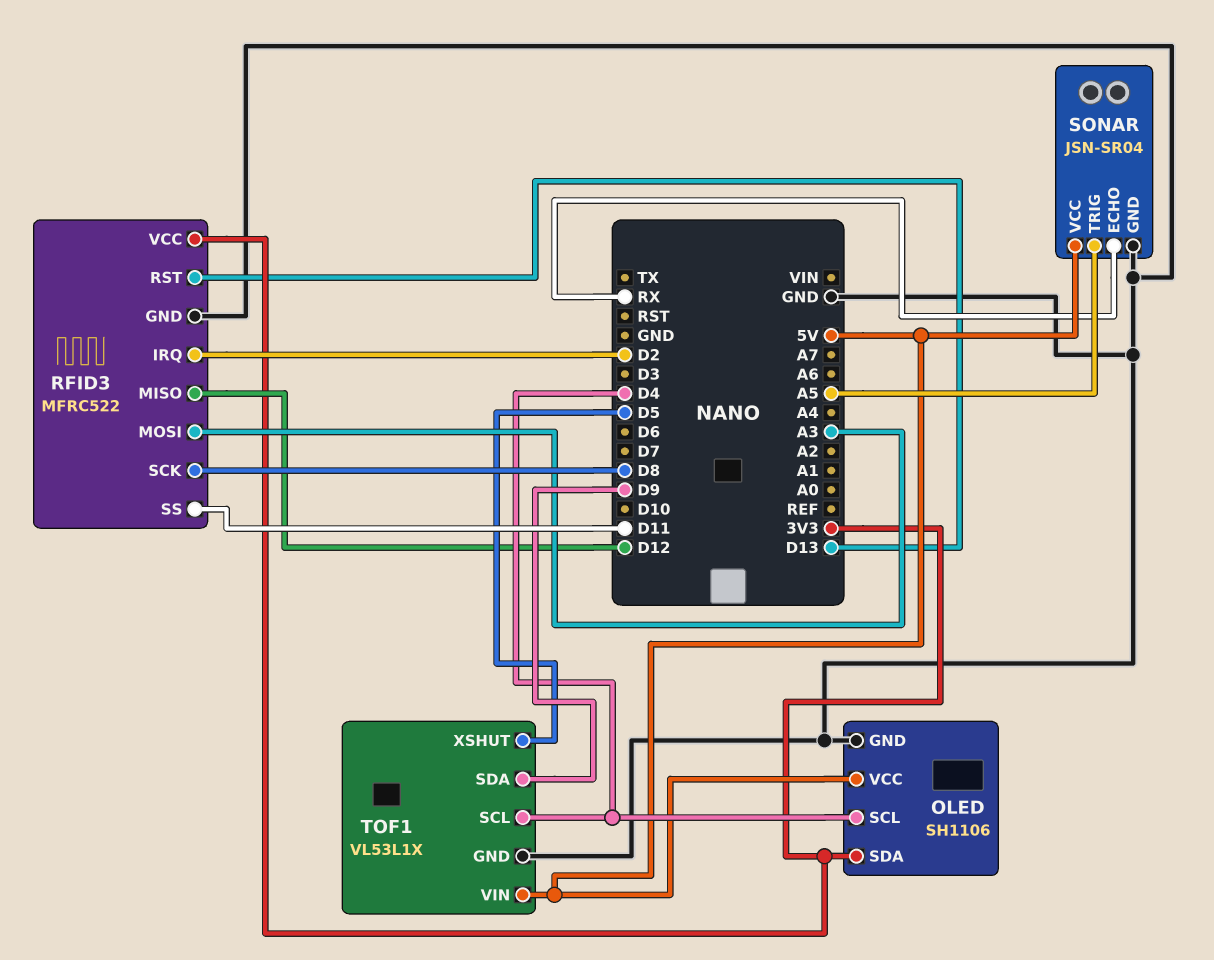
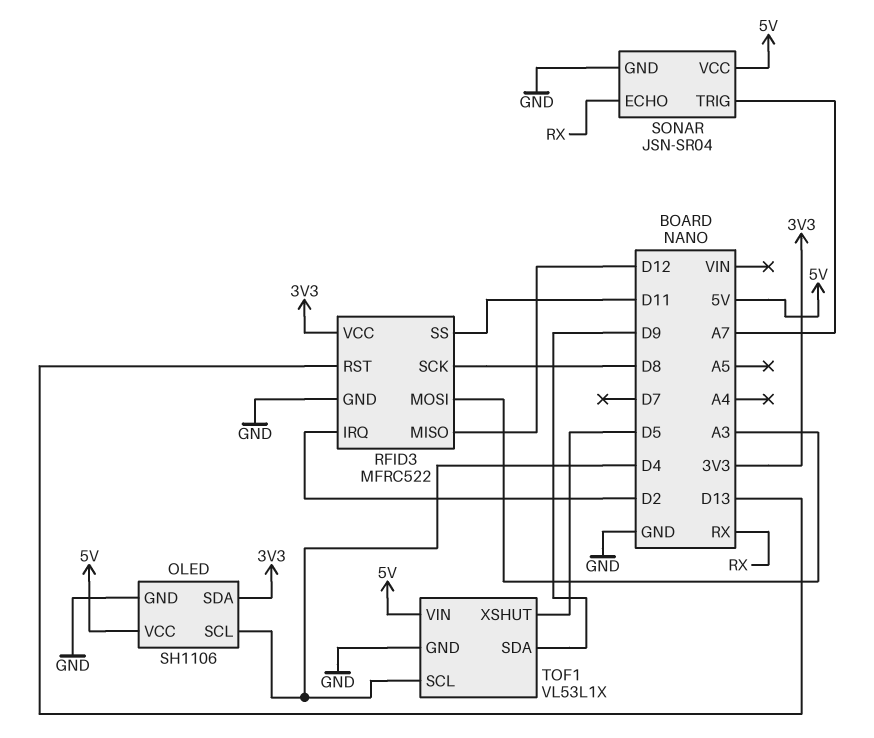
SONAR pin TRIG: A5 -> A7

